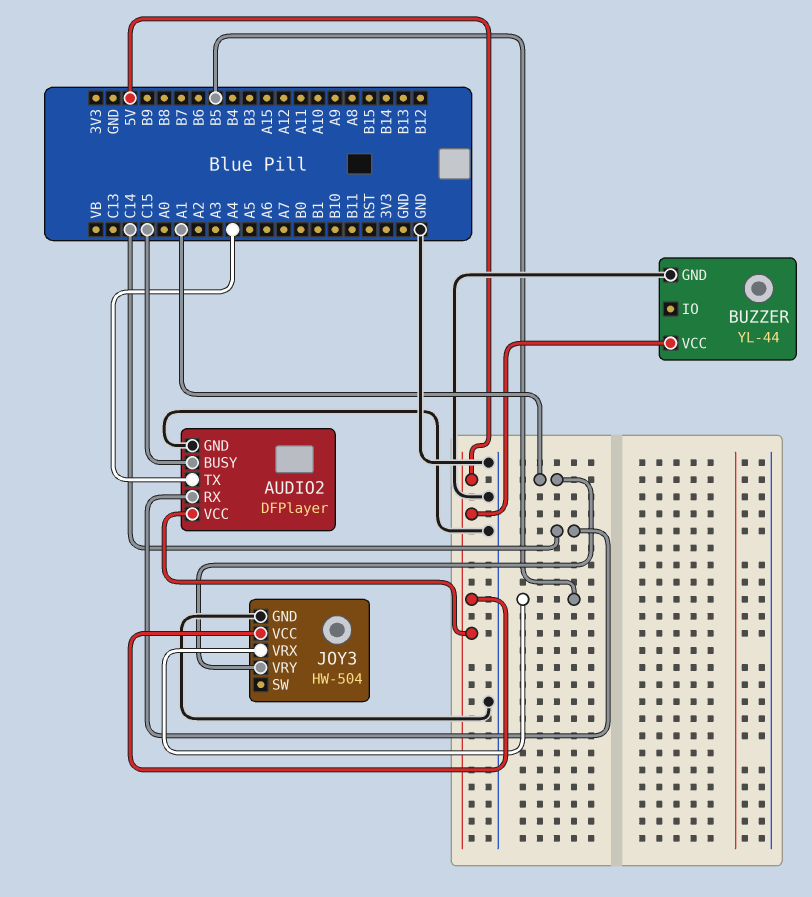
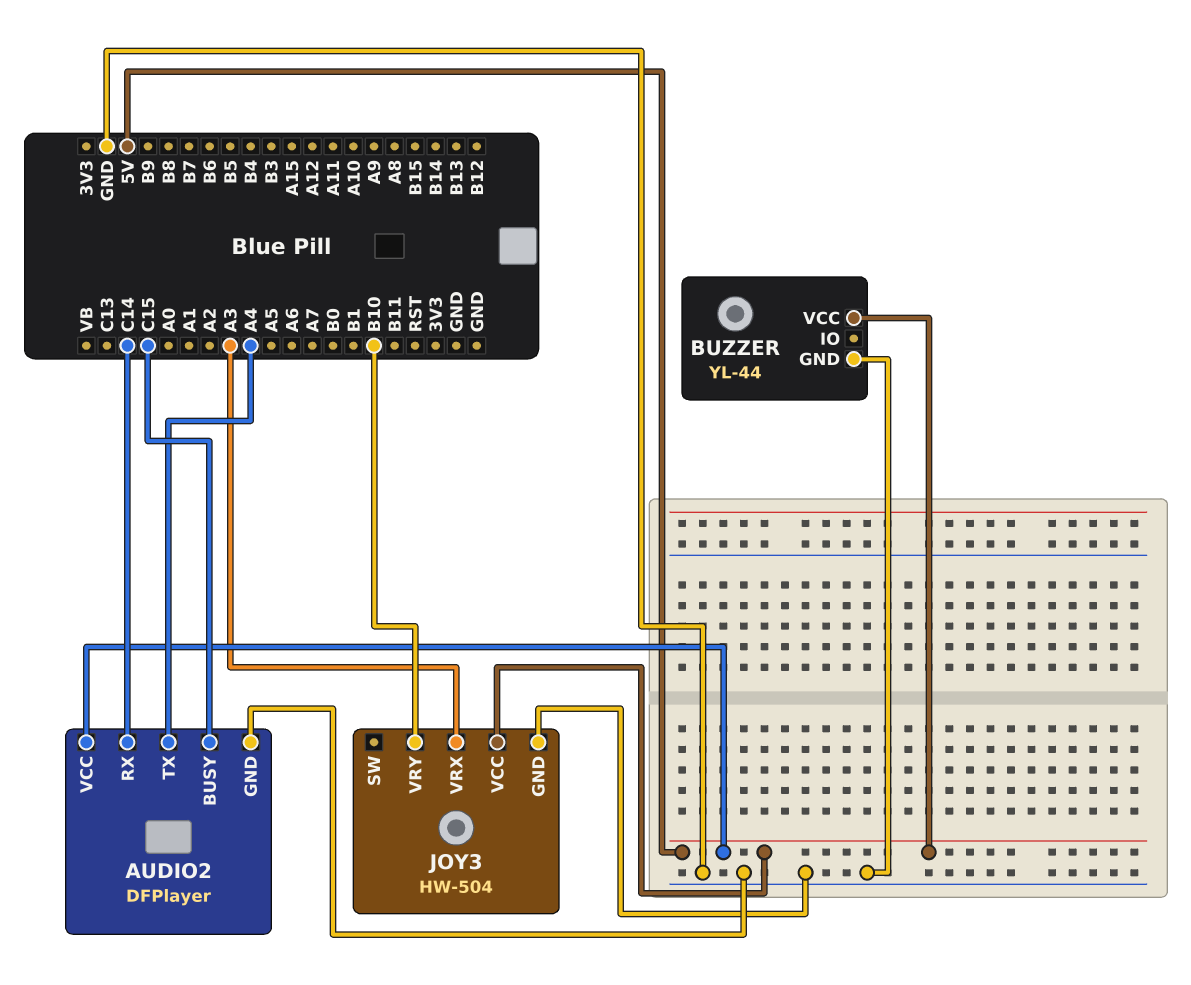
JOY3 pin VRX: B5 -> A3
JOY3 pin VRY: A1 -> B10

